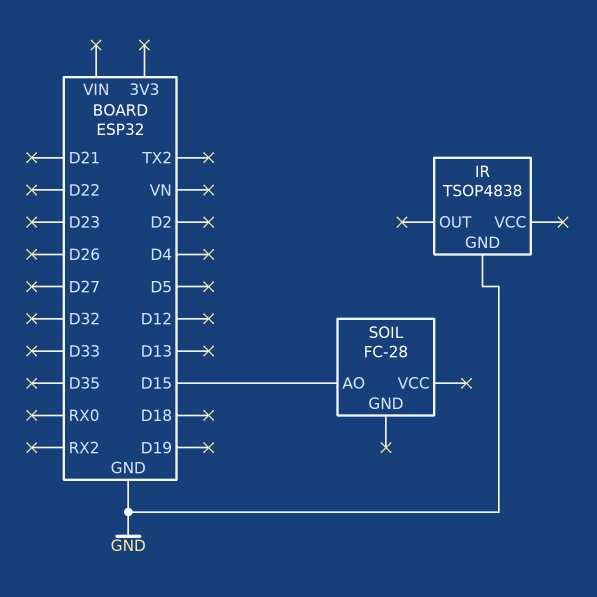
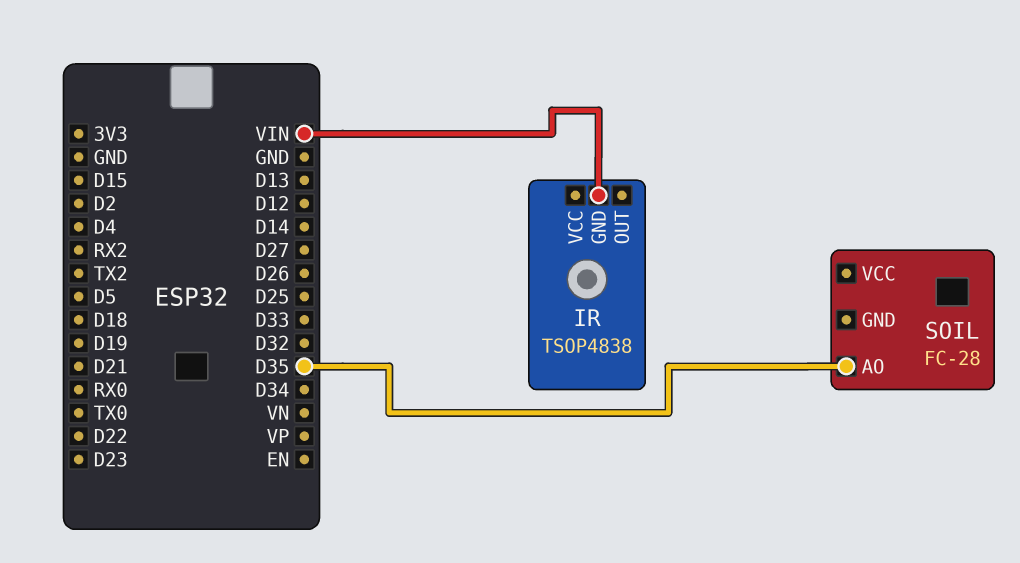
IR pin GND: GND -> VIN
SOIL pin AO: D15 -> D35

